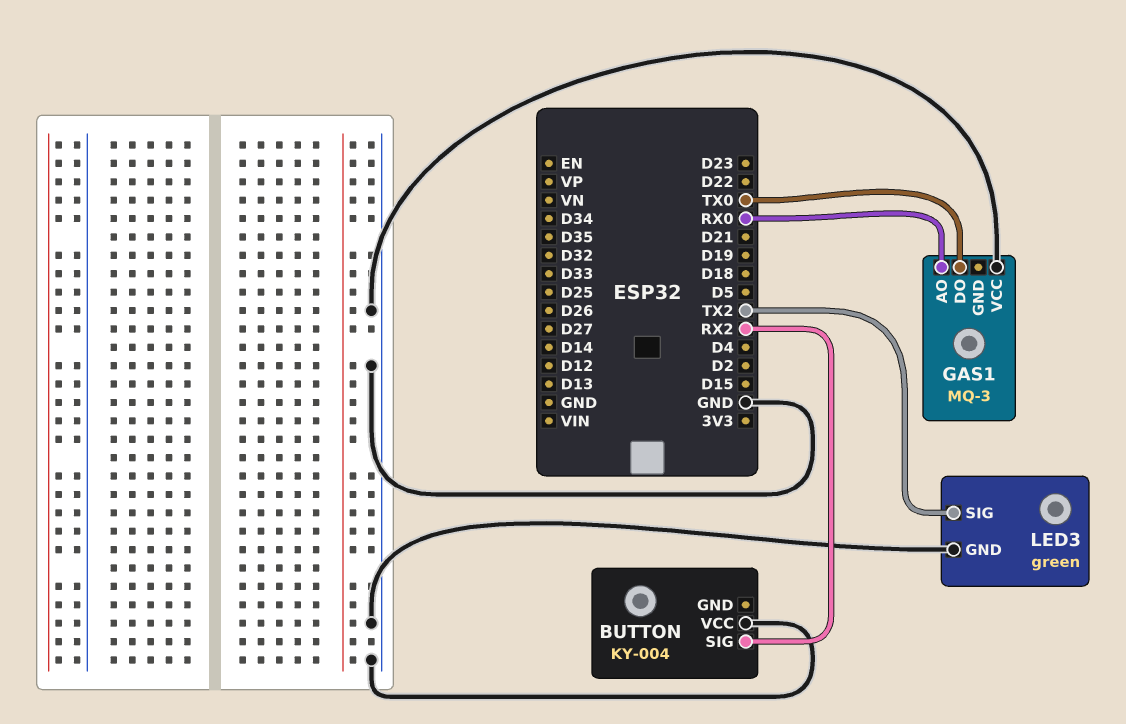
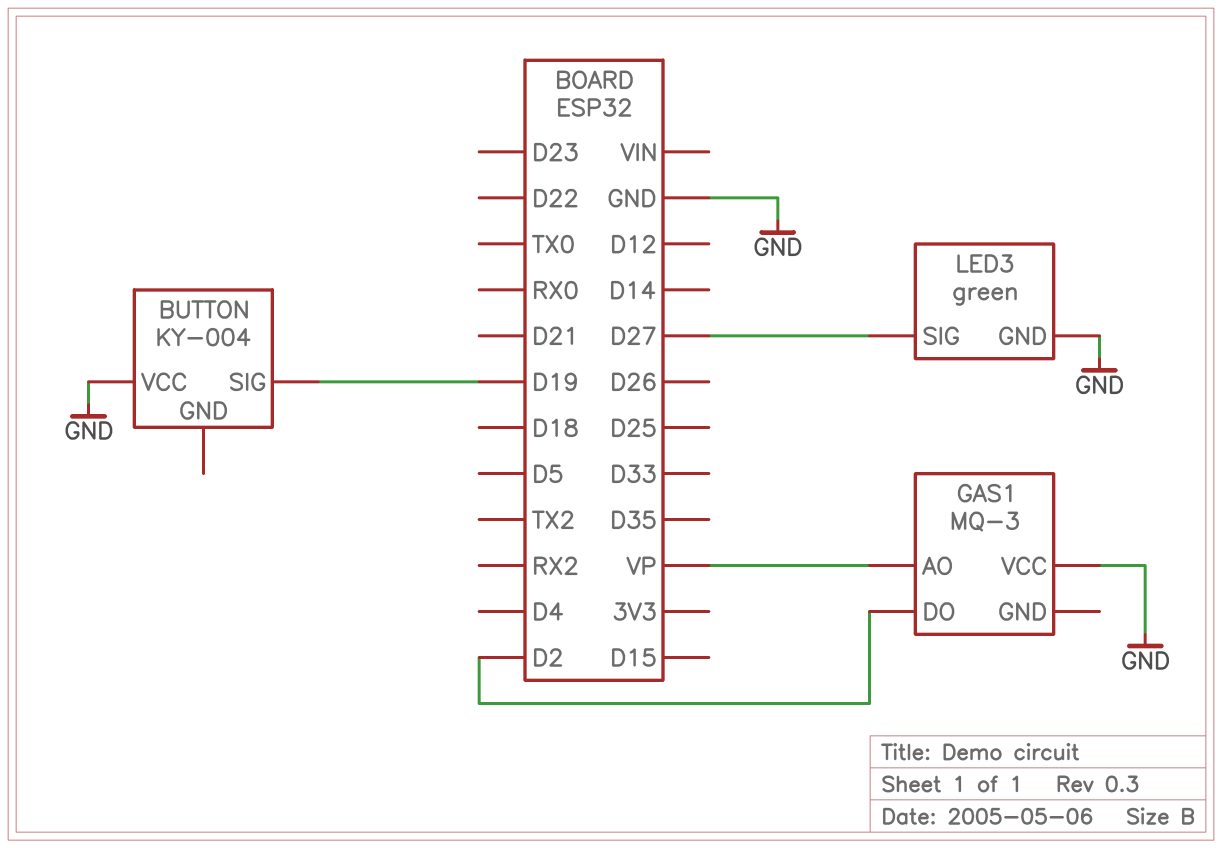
BUTTON pin SIG: RX2 -> D19
GAS1 pin AO: RX0 -> VP
GAS1 pin DO: TX0 -> D2
LED3 pin SIG: TX2 -> D27

